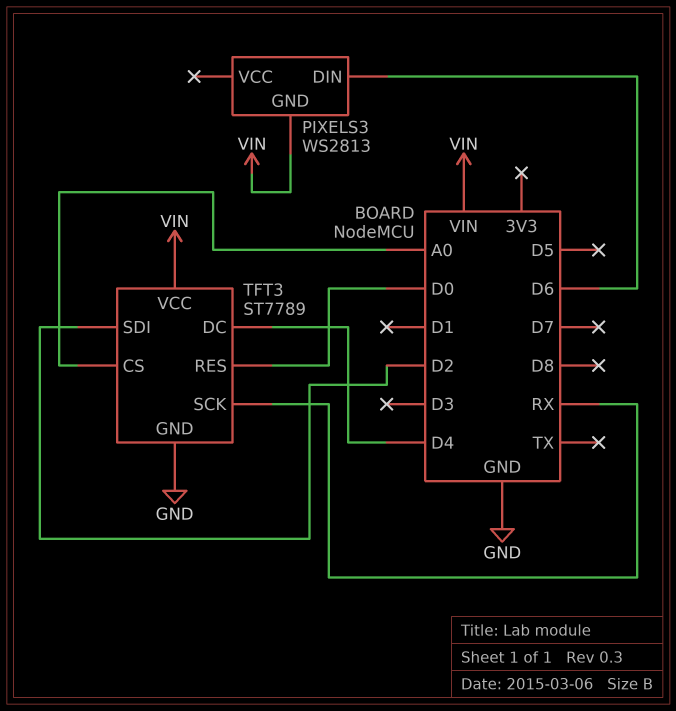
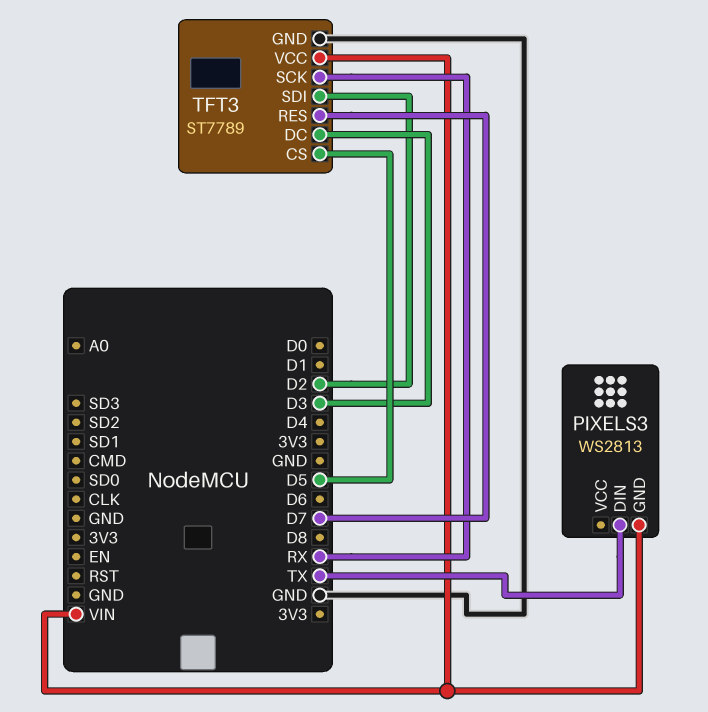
PIXELS3 pin DIN: D6 -> TX
TFT3 pin CS: A0 -> D5
TFT3 pin DC: D4 -> D3
TFT3 pin RES: D0 -> D7

